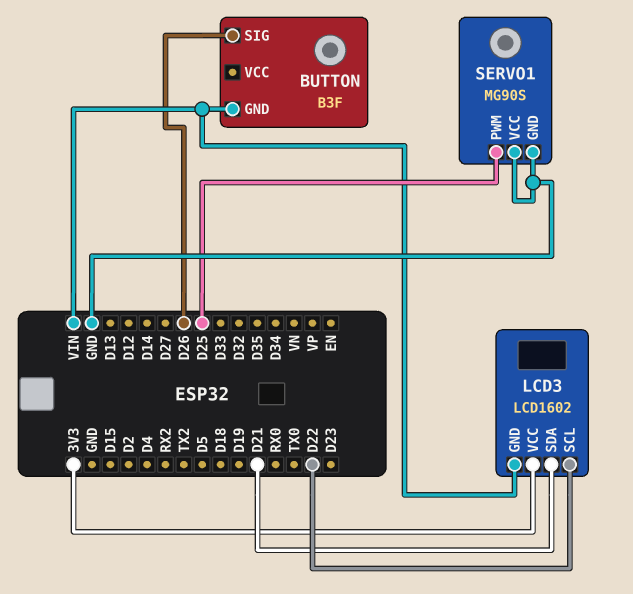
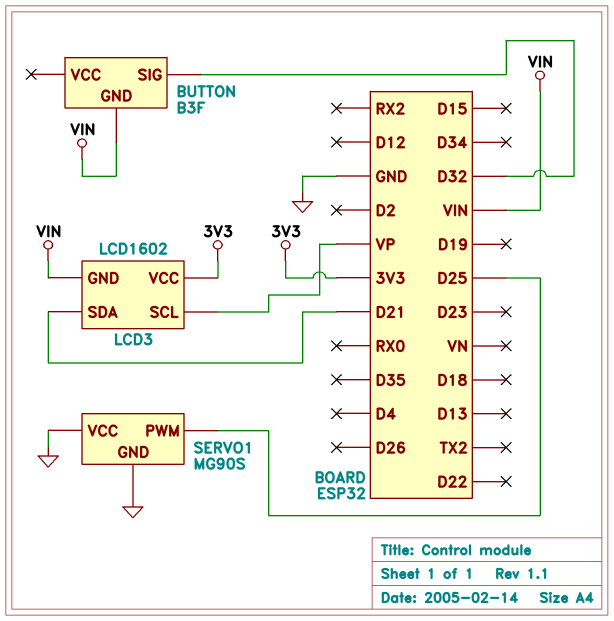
BUTTON pin SIG: D26 -> D32
LCD3 pin SCL: D22 -> VP

